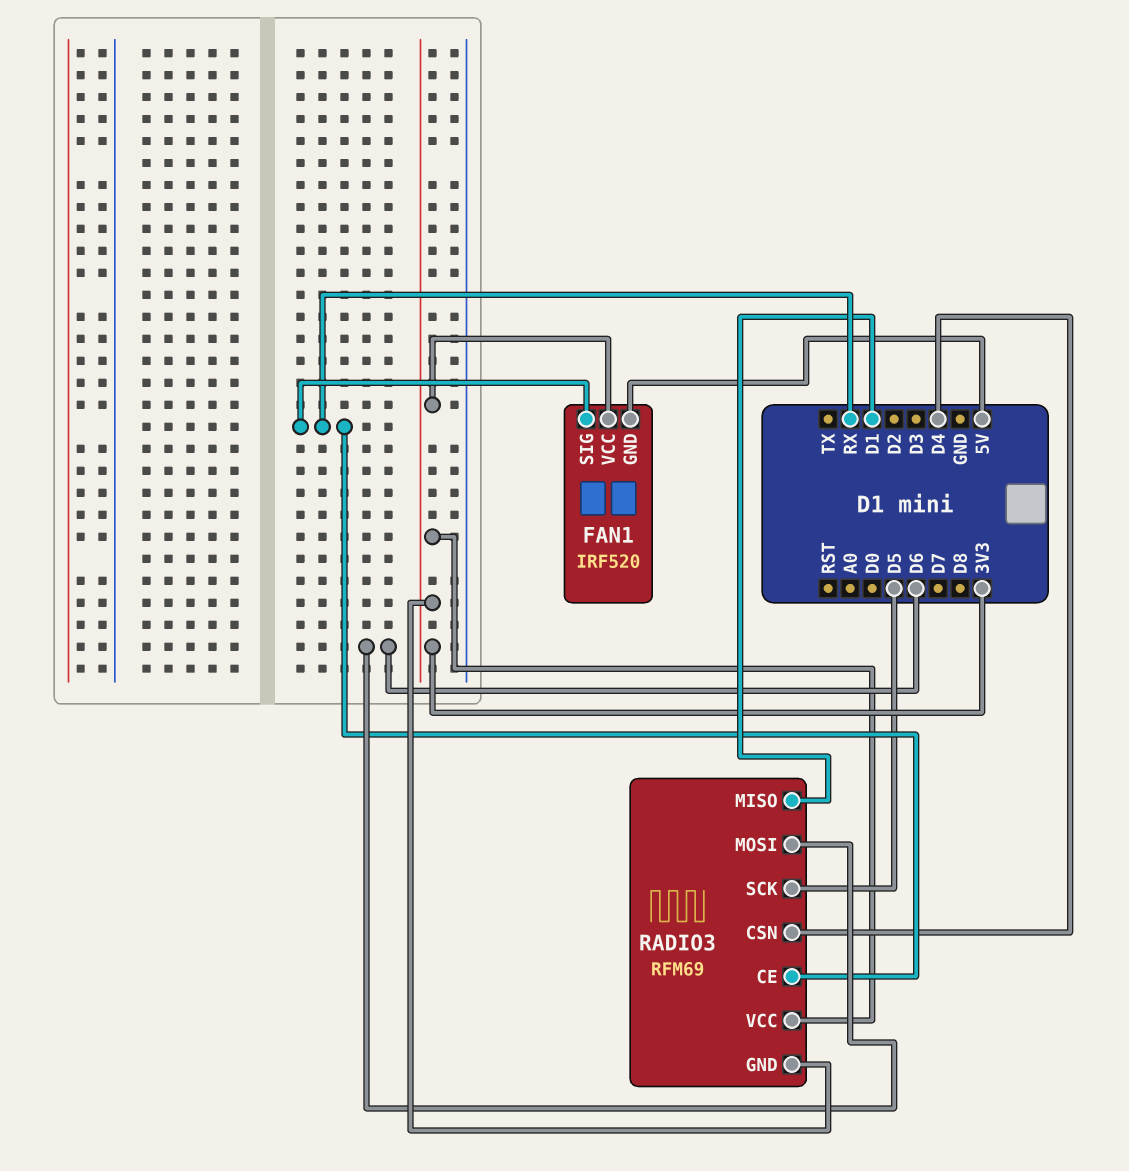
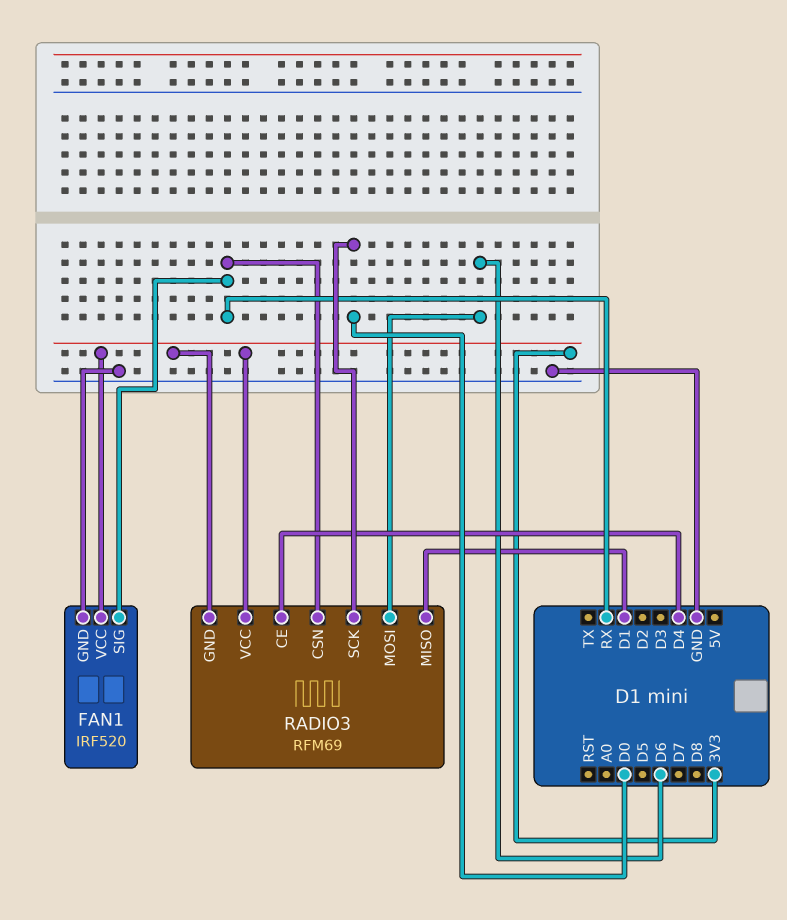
FAN1 pin GND: 5V -> GND
RADIO3 pin CE: RX -> D4
RADIO3 pin CSN: D4 -> RX
RADIO3 pin SCK: D5 -> D0

